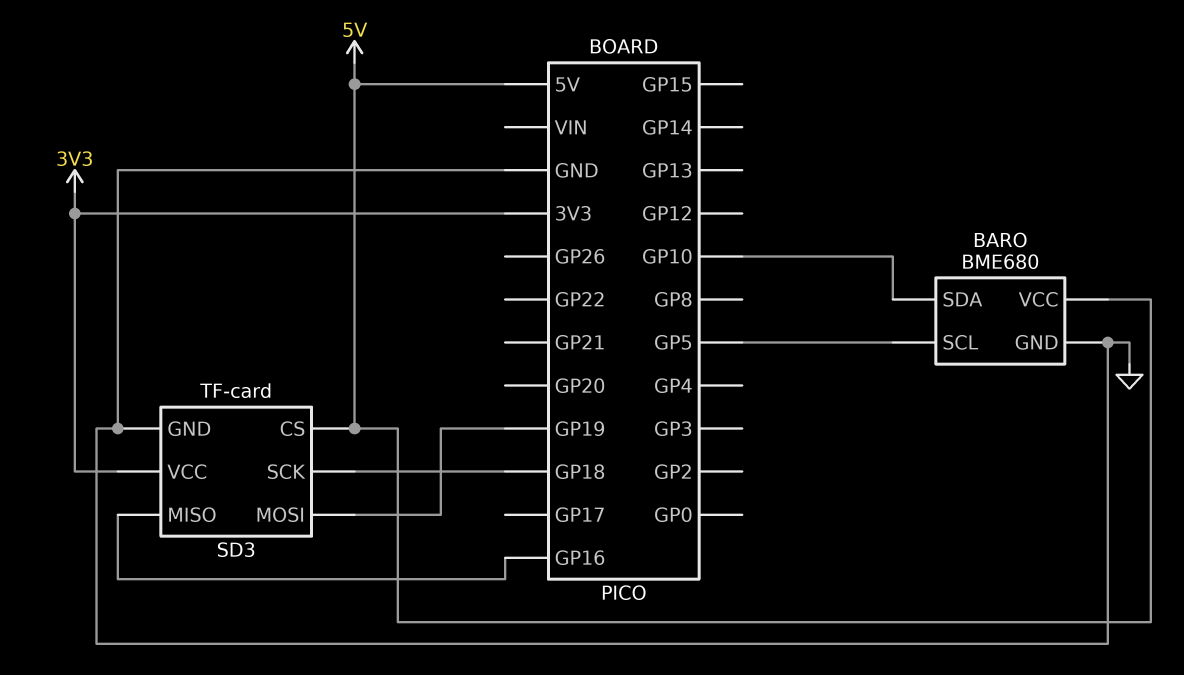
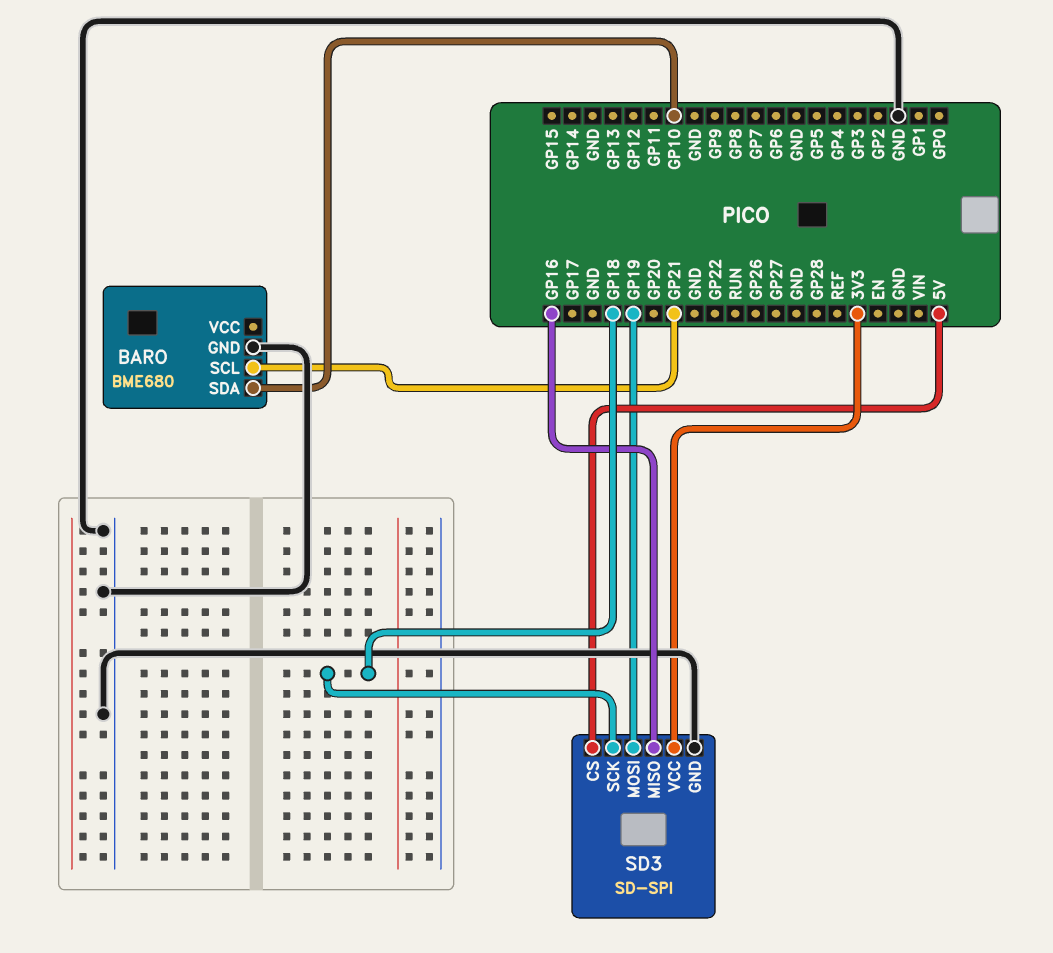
BARO pin SCL: GP5 -> GP21
BARO pin VCC: 5V -> none
SD3: TF-card -> SD-SPI

